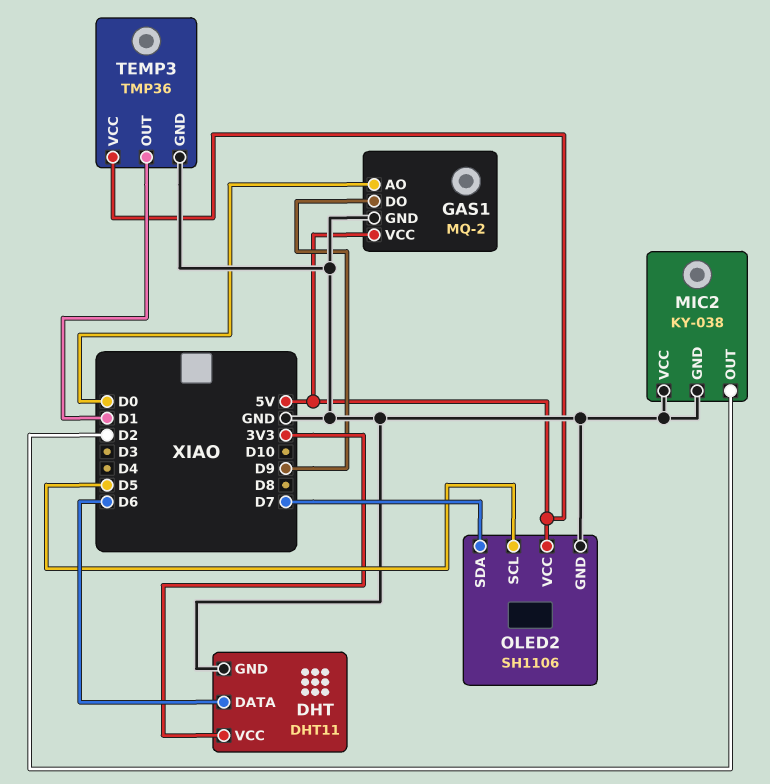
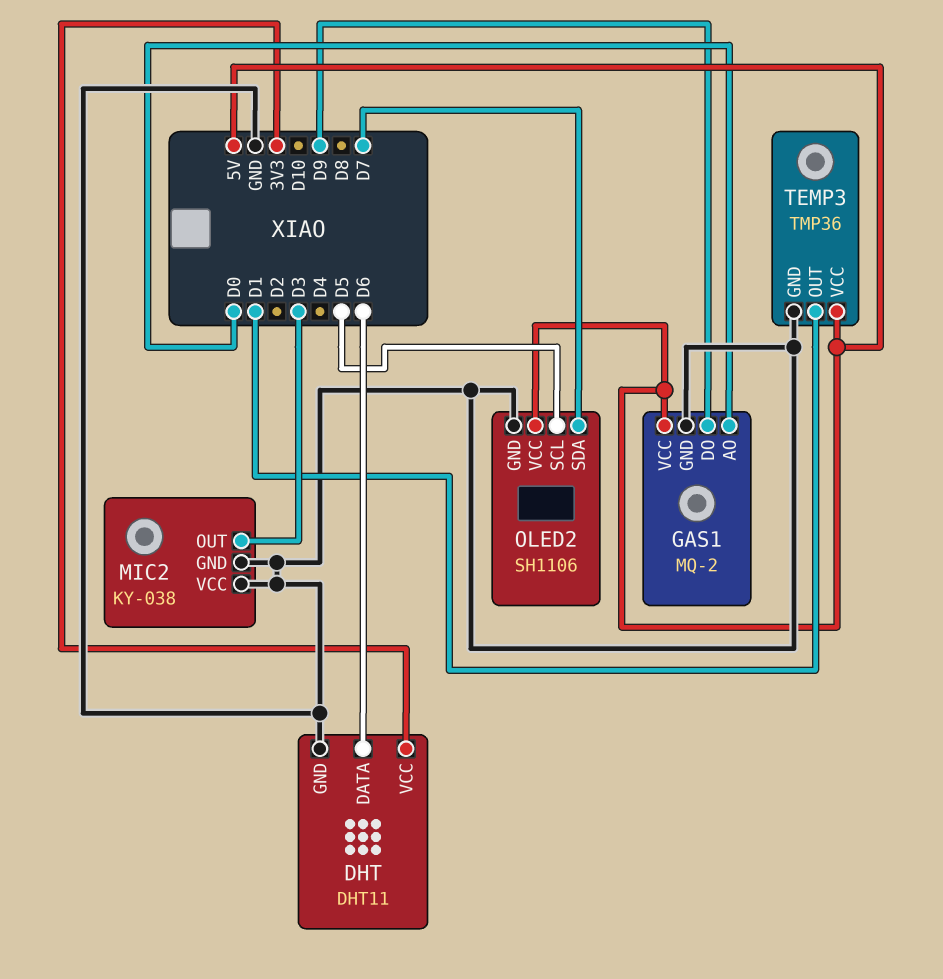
MIC2 pin OUT: D2 -> D3

